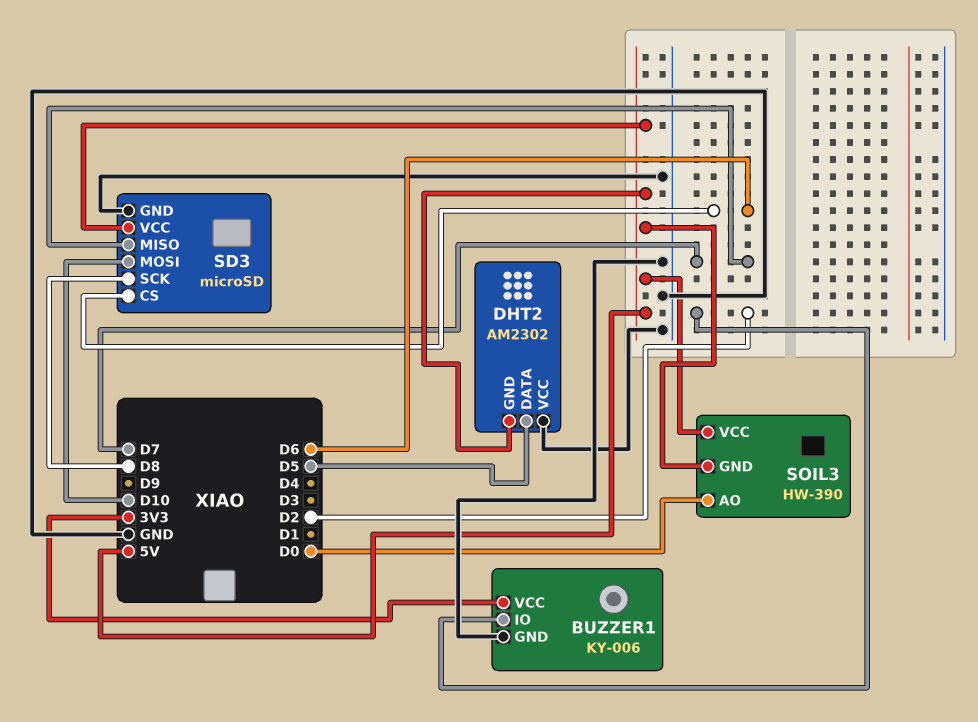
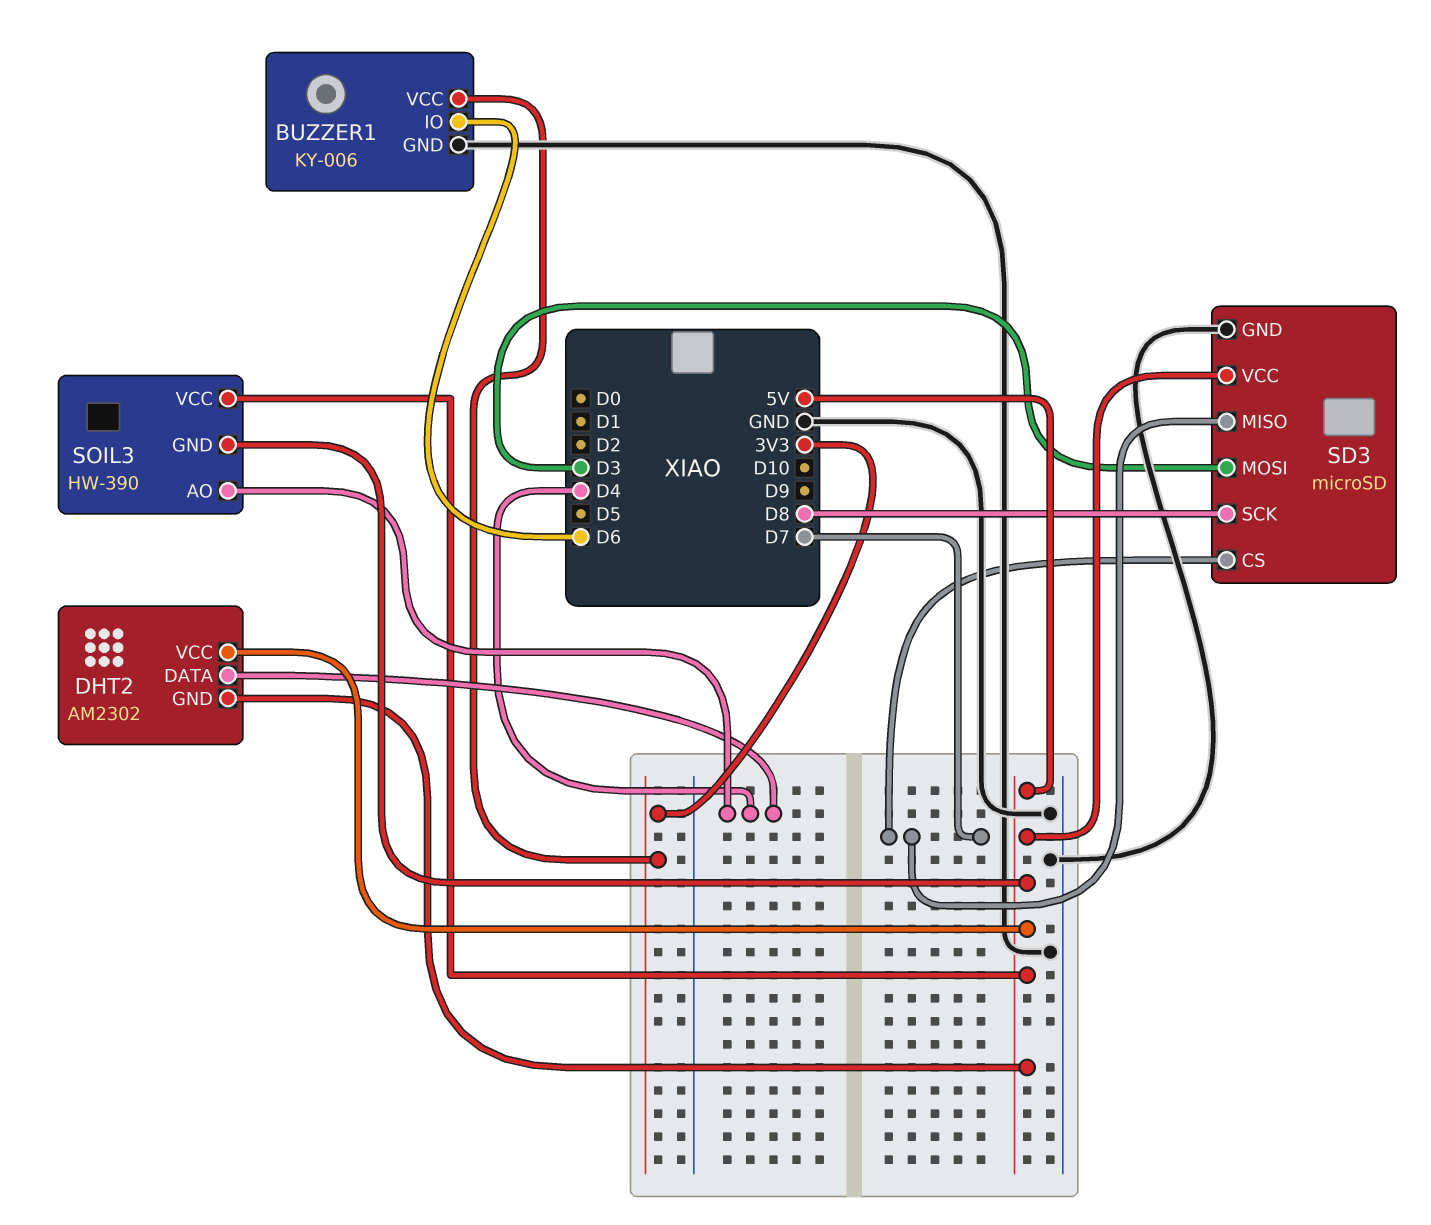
BUZZER1 pin IO: D2 -> D6
DHT2 pin DATA: D5 -> D4
DHT2 pin VCC: GND -> 5V
SD3 pin CS: D6 -> D7
SD3 pin MOSI: D10 -> D3
SOIL3 pin AO: D0 -> D4

